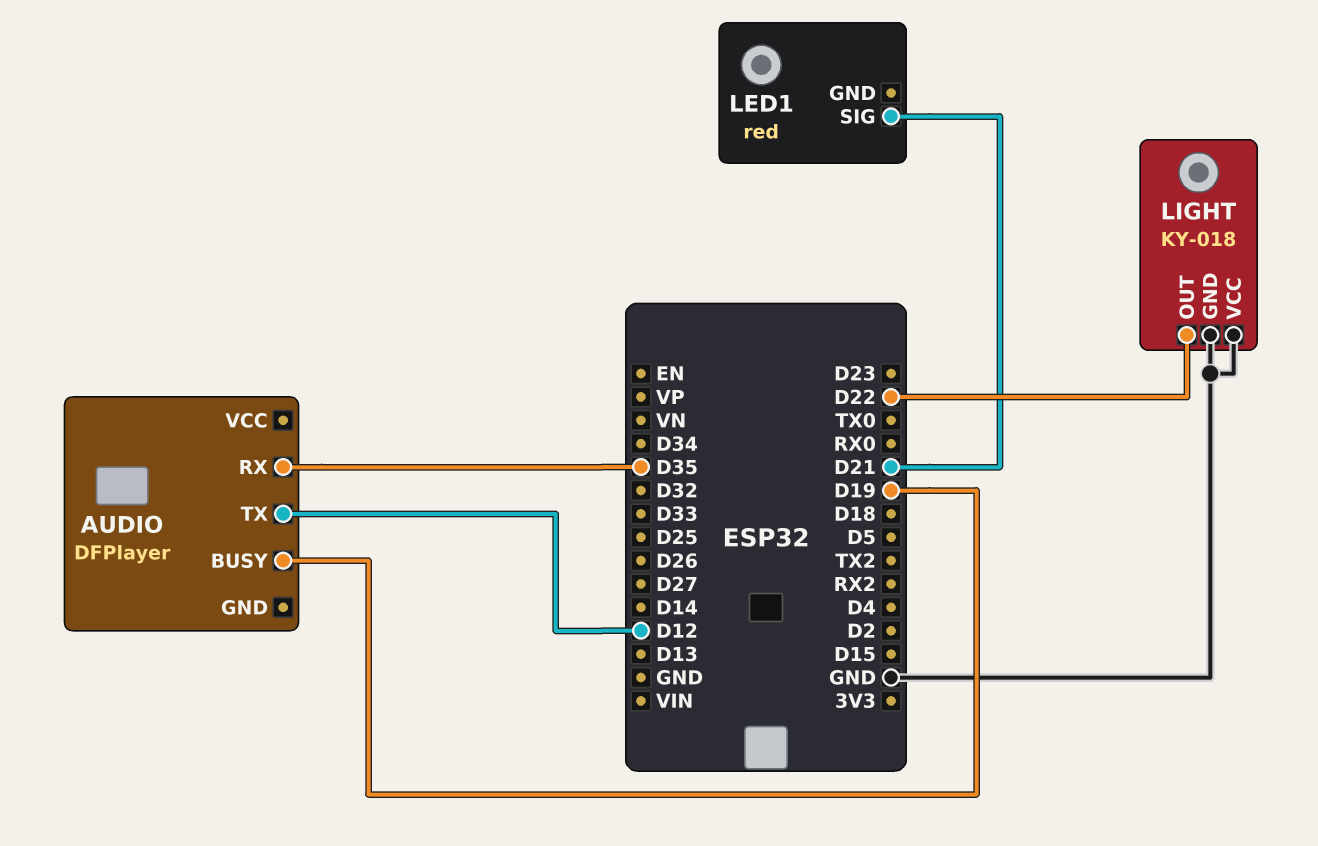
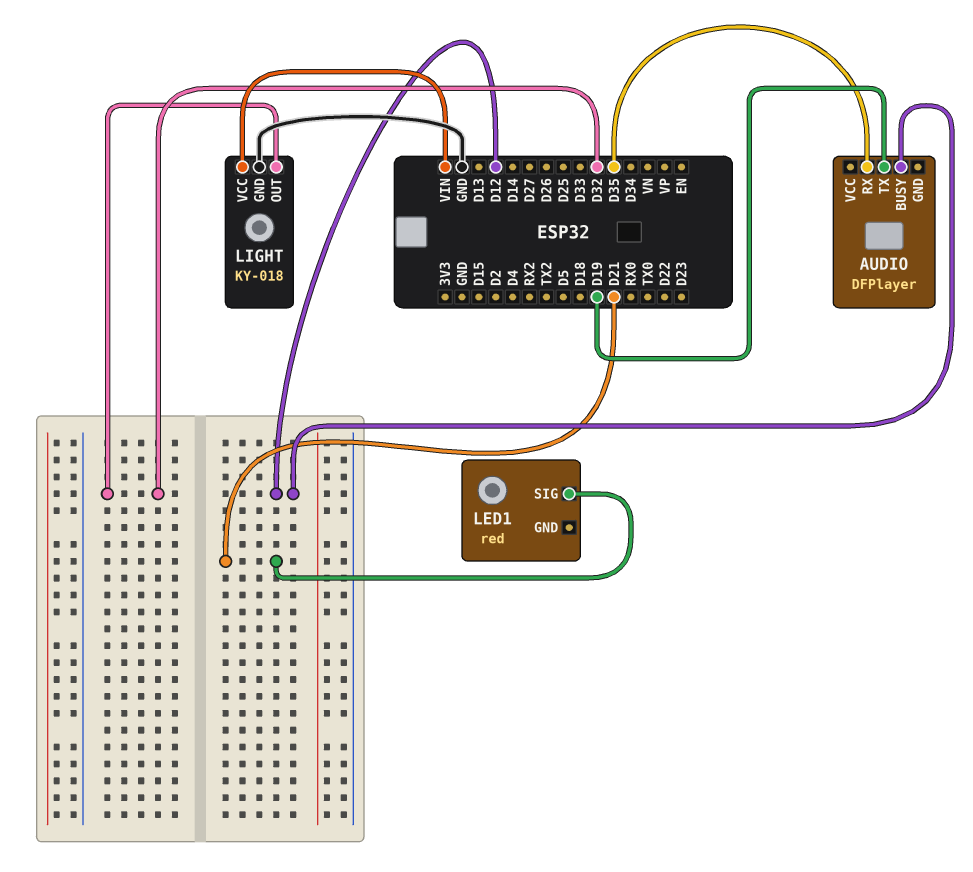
AUDIO pin BUSY: D19 -> D12
AUDIO pin TX: D12 -> D19
LIGHT pin OUT: D22 -> D32
LIGHT pin VCC: GND -> VIN

